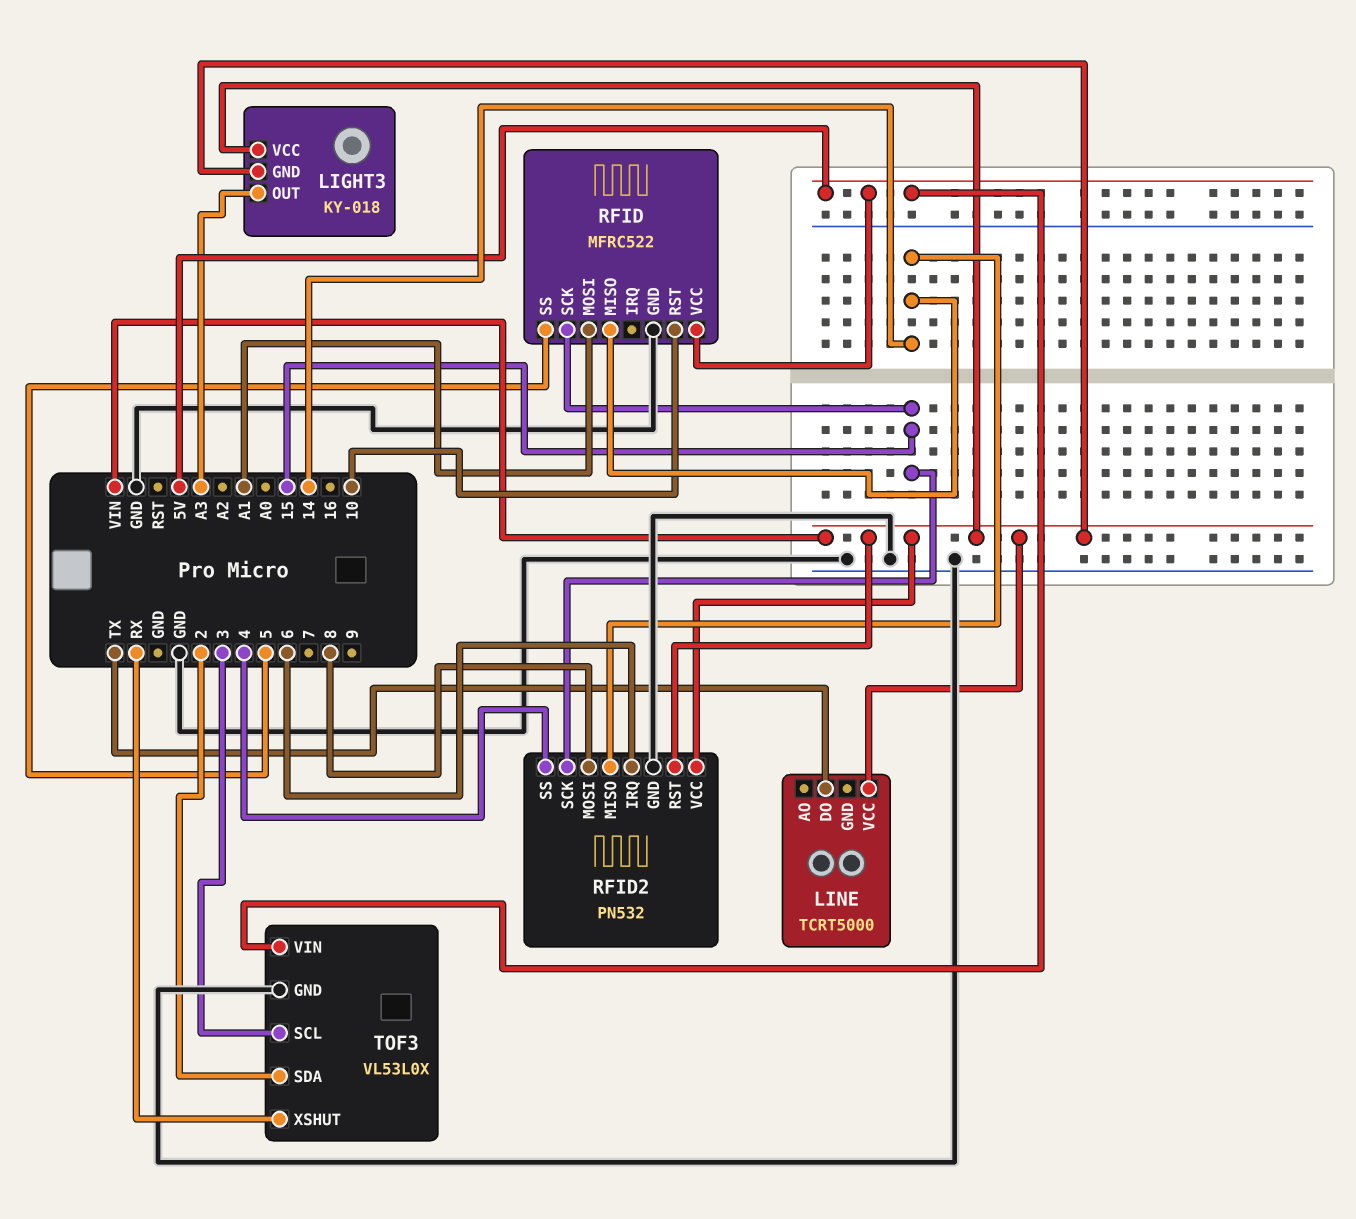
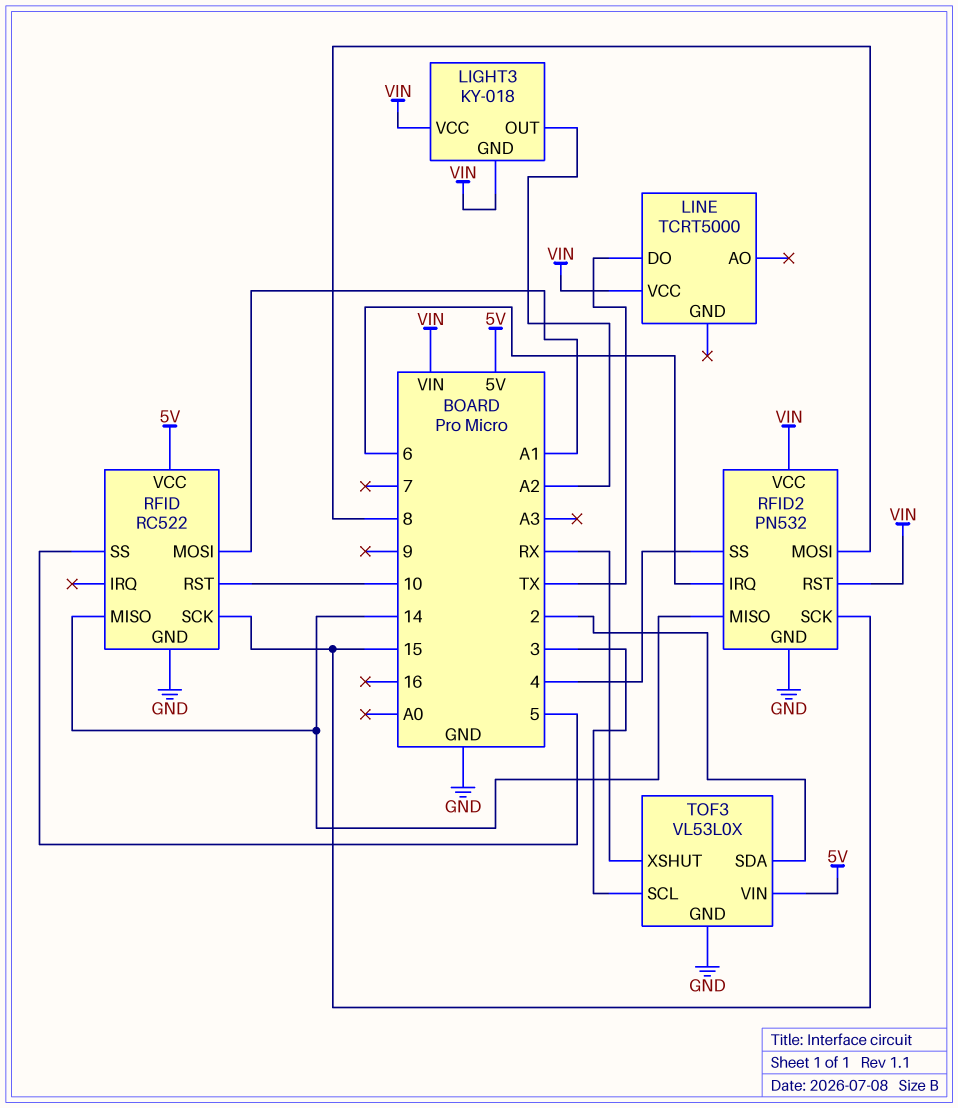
LIGHT3 pin OUT: A3 -> A2
RFID: MFRC522 -> RC522

